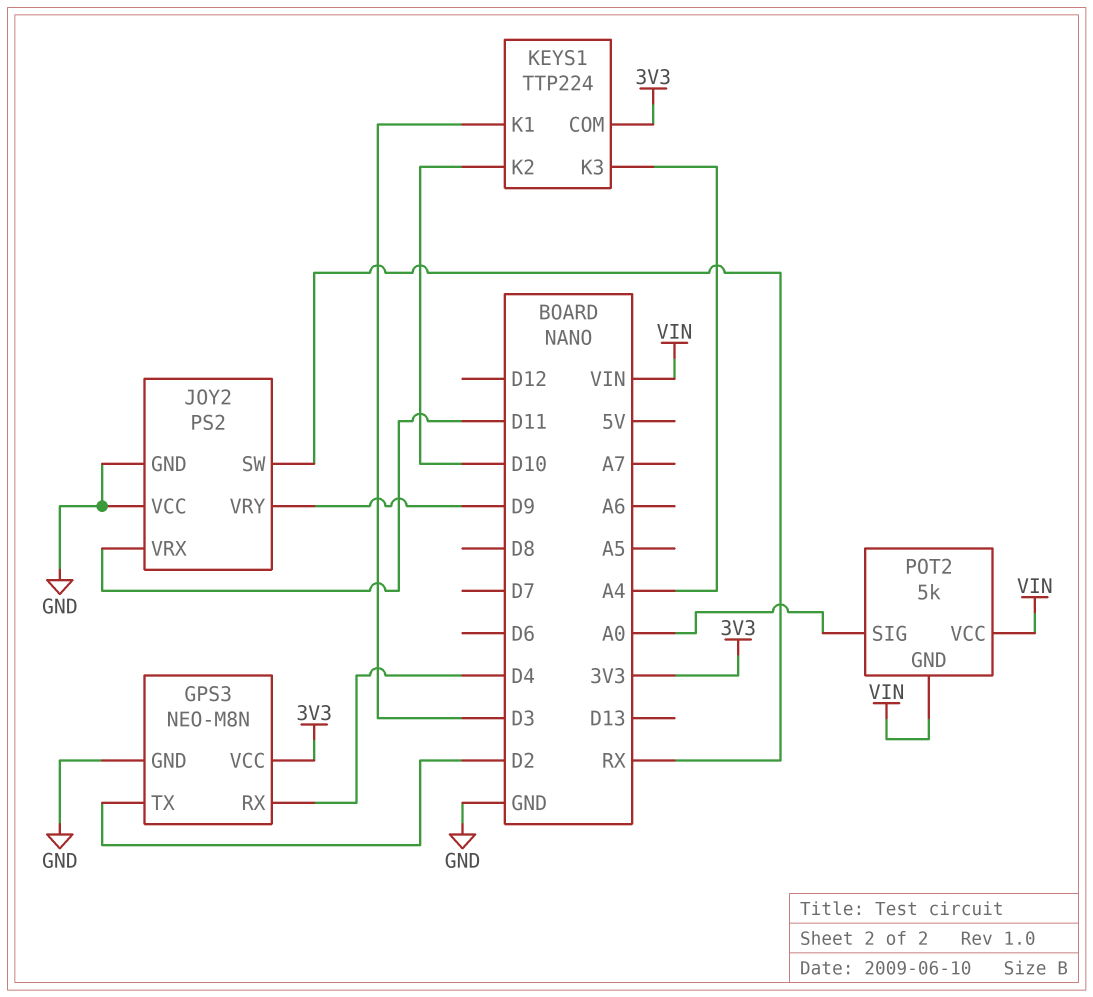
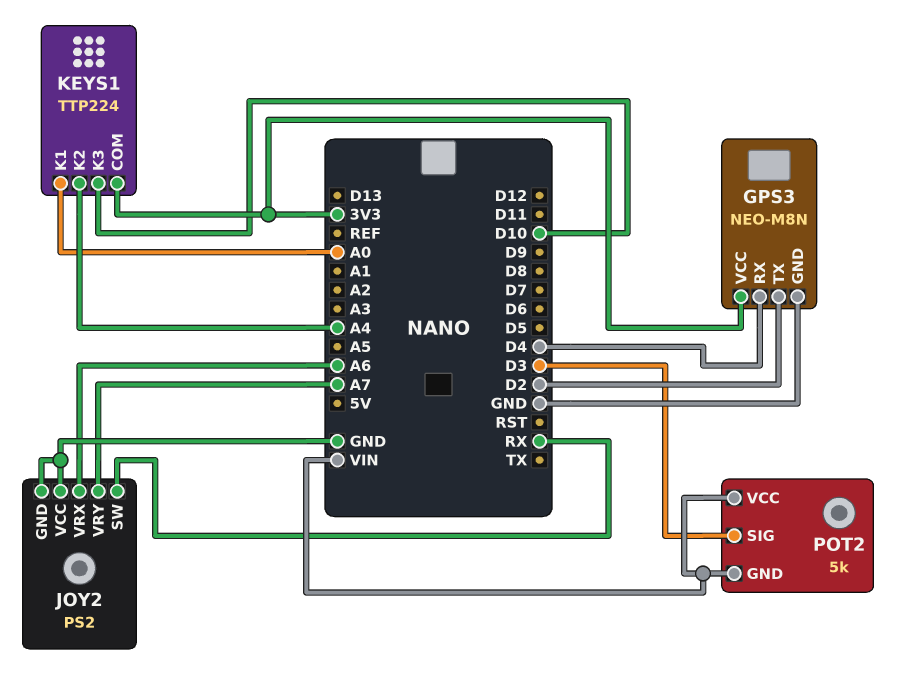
JOY2 pin VRX: D11 -> A6
JOY2 pin VRY: D9 -> A7
KEYS1 pin K1: D3 -> A0
KEYS1 pin K2: D10 -> A4
KEYS1 pin K3: A4 -> D10
POT2 pin SIG: A0 -> D3

